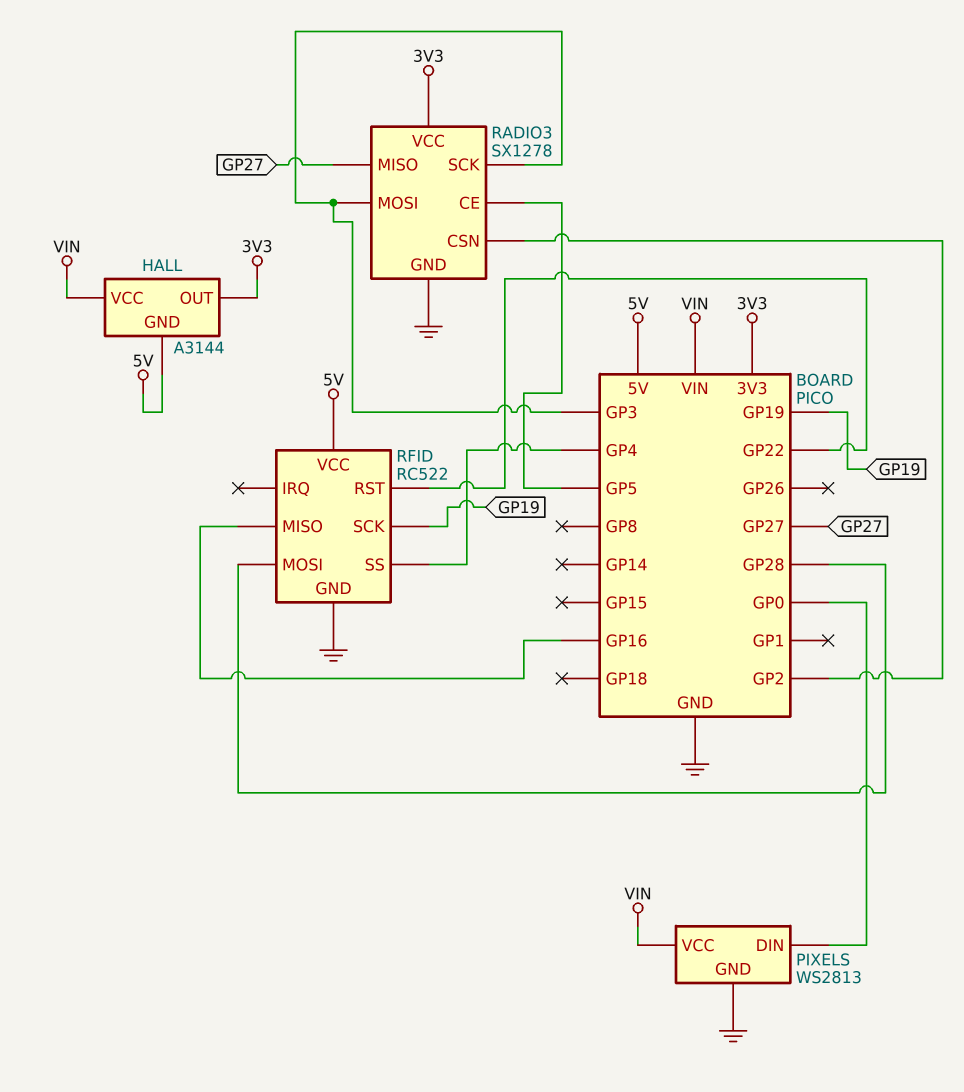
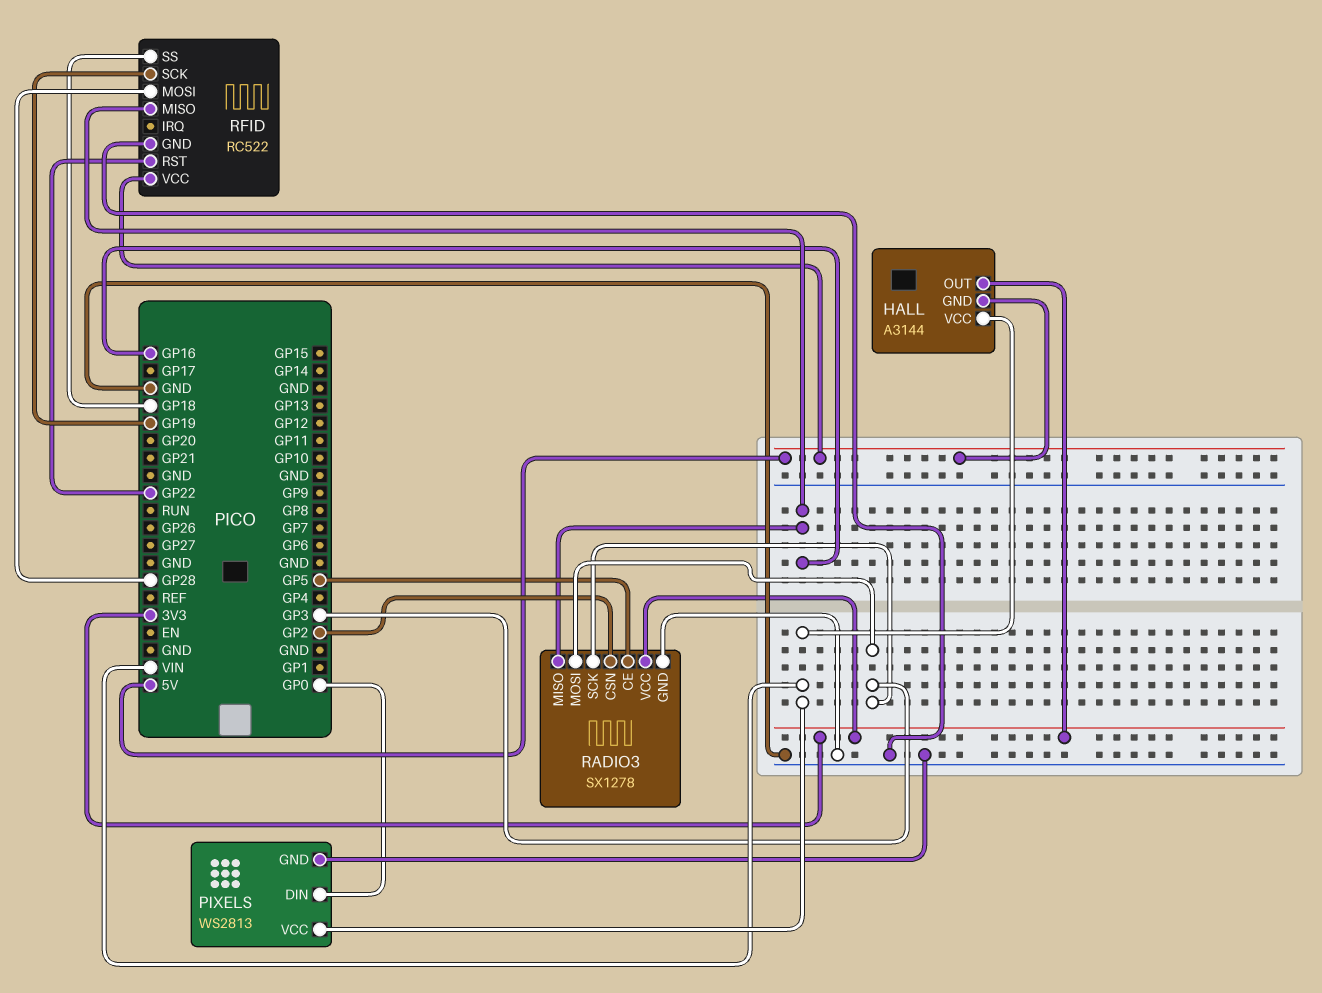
RADIO3 pin MISO: GP27 -> GP16
RFID pin SS: GP4 -> GP18

